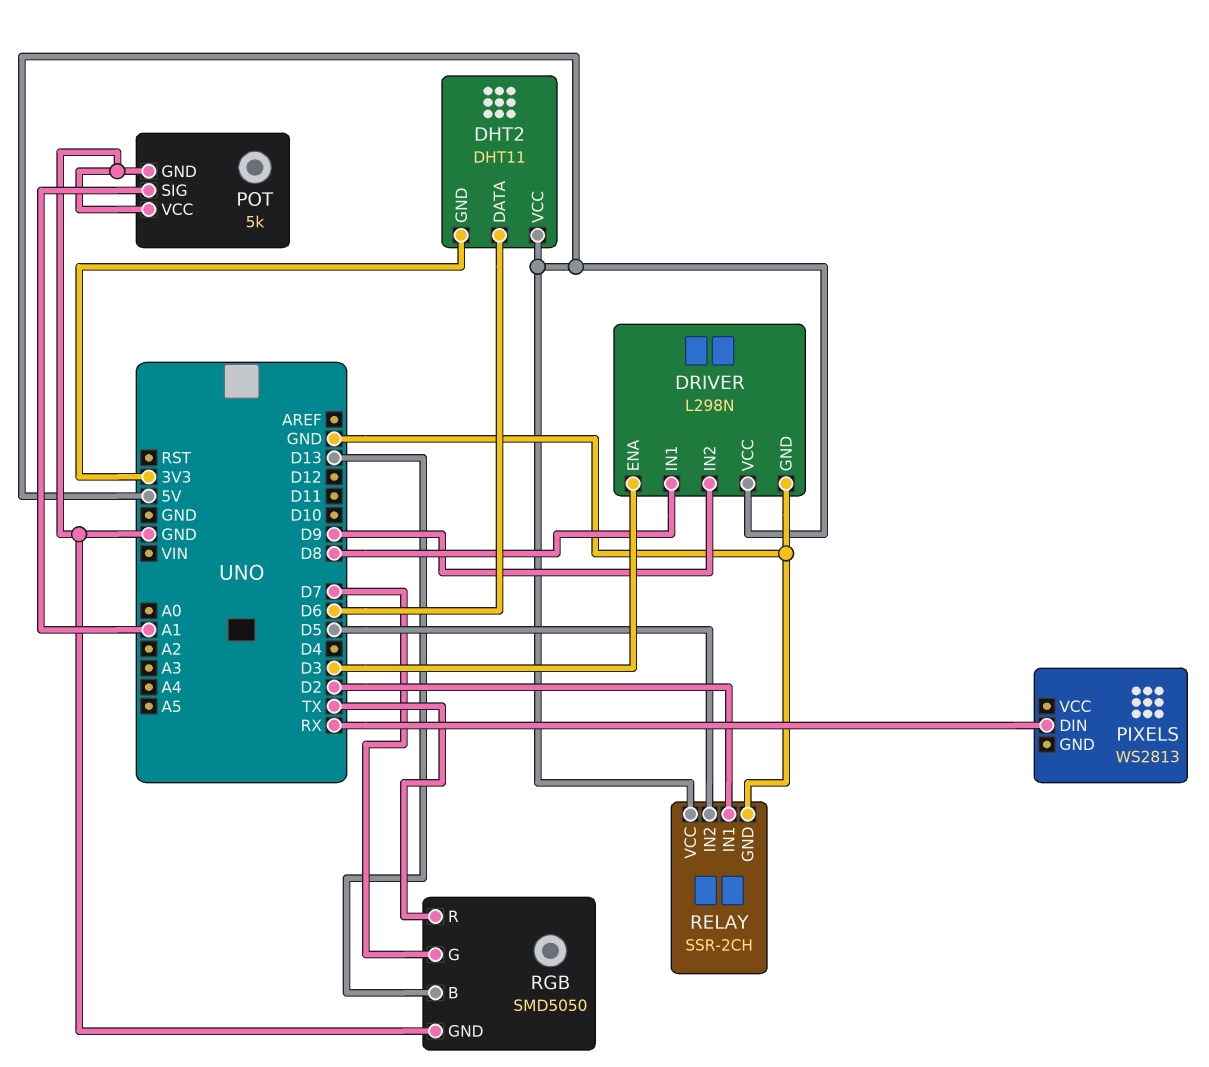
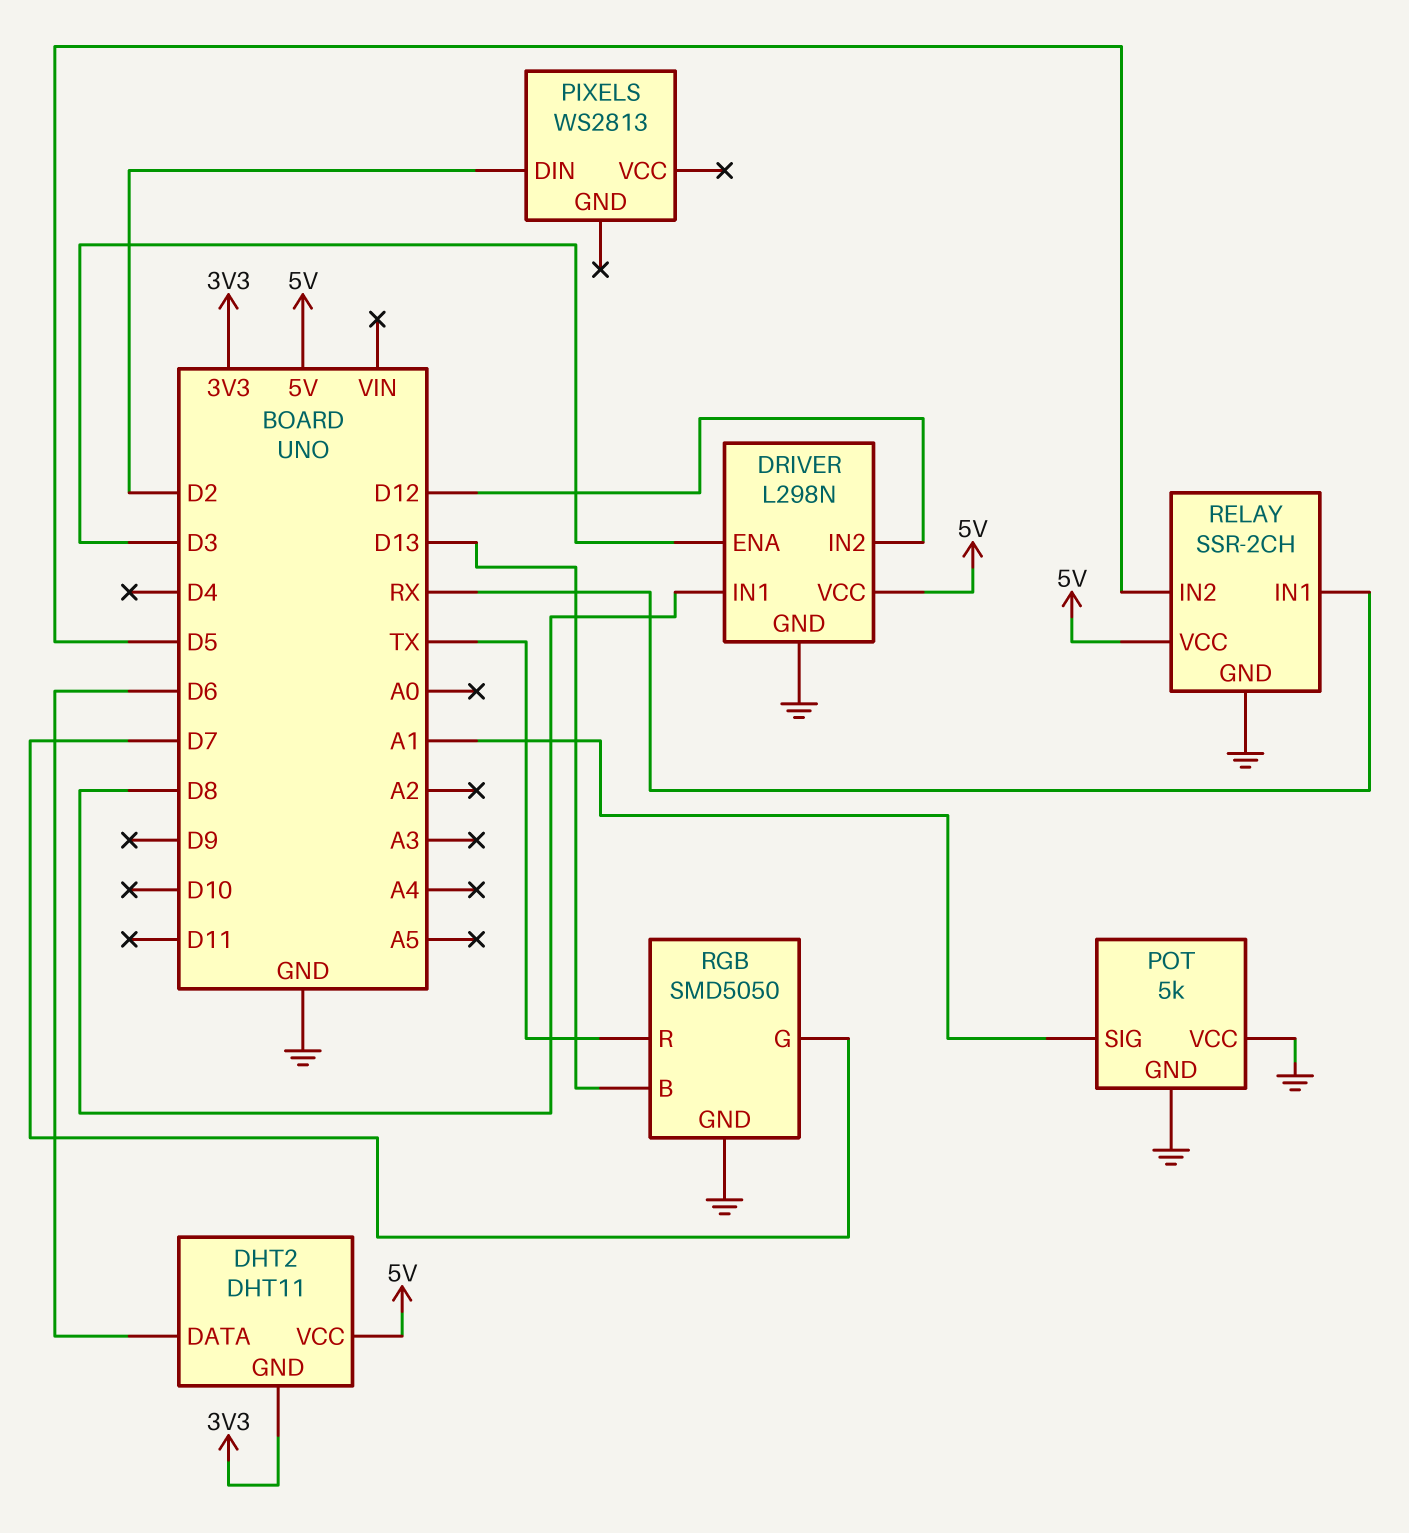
DRIVER pin IN2: D9 -> D12
PIXELS pin DIN: RX -> D2
RELAY pin IN1: D2 -> RX

